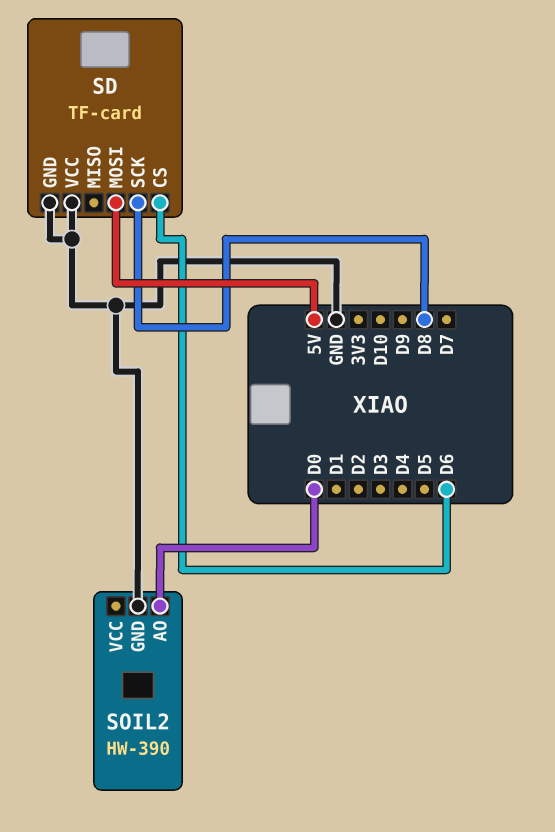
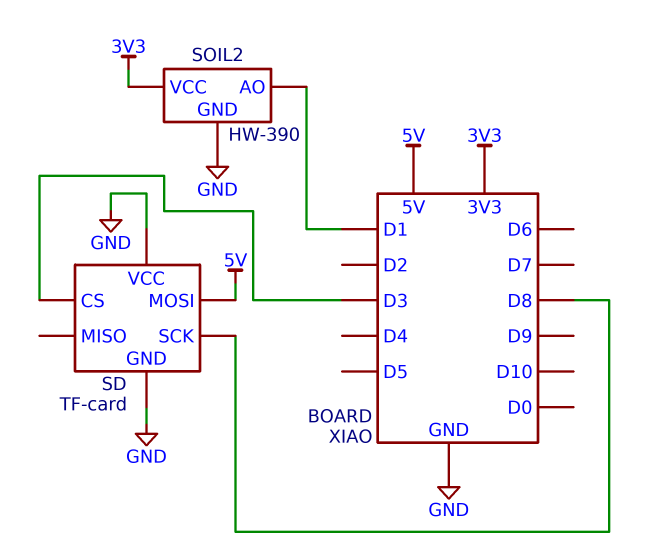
SD pin CS: D6 -> D3
SOIL2 pin AO: D0 -> D1
SOIL2 pin VCC: none -> 3V3

